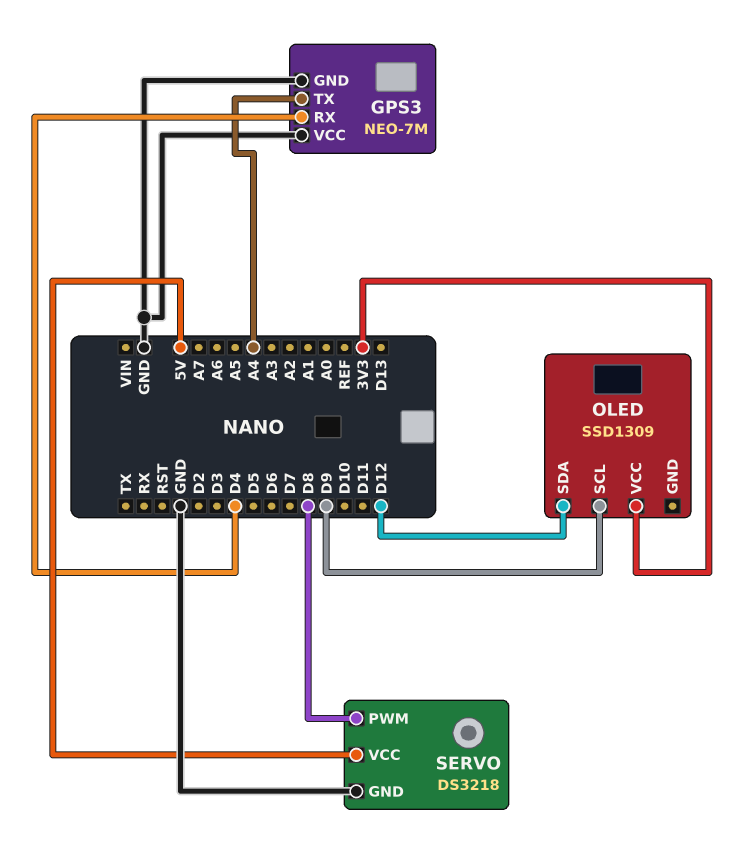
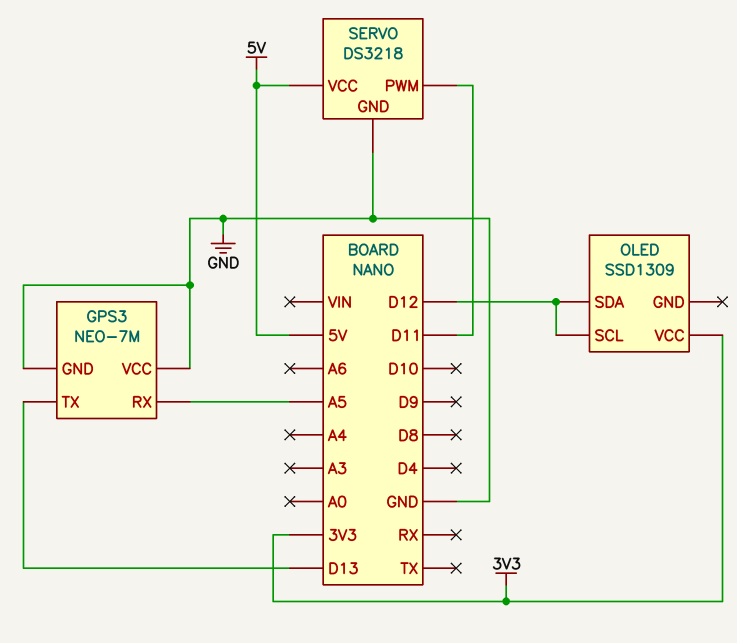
GPS3 pin RX: D4 -> A5
GPS3 pin TX: A4 -> D13
OLED pin SCL: D9 -> D12
SERVO pin PWM: D8 -> D11

